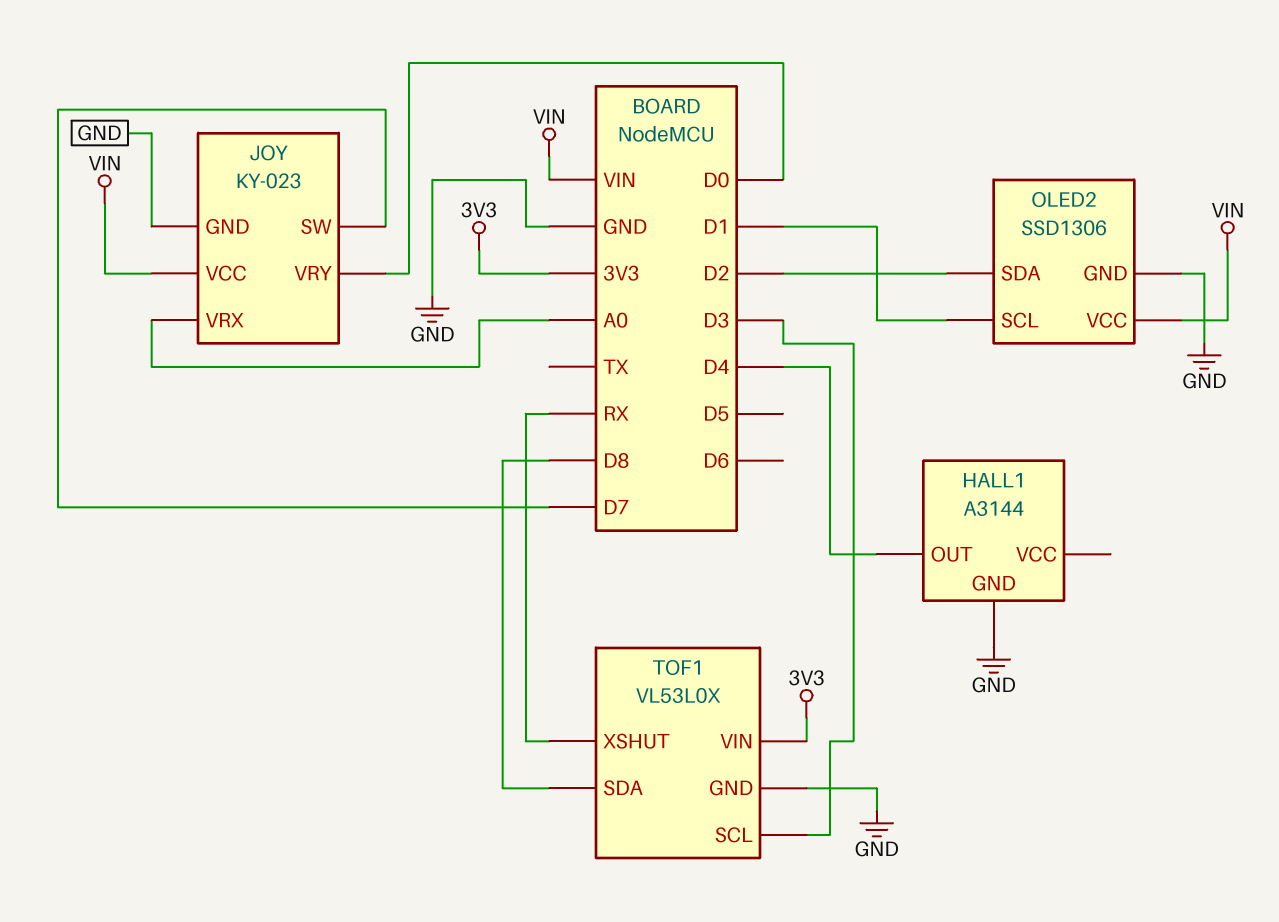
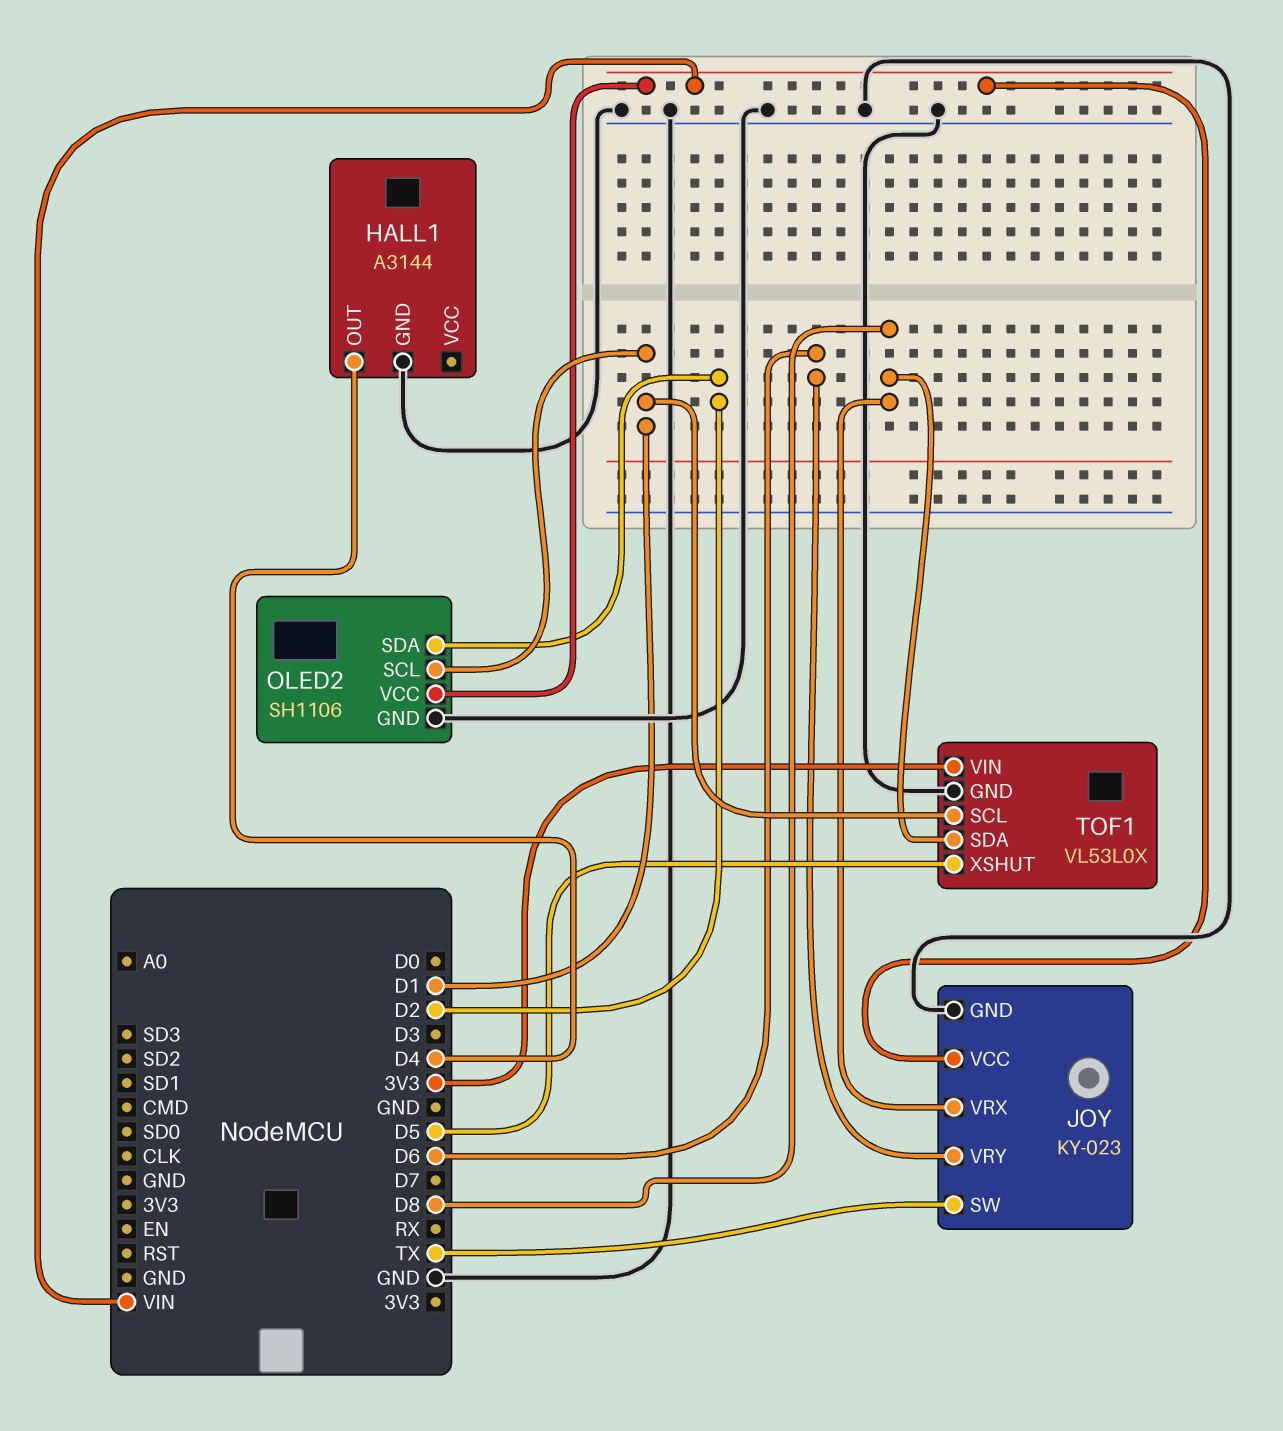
JOY pin SW: D7 -> TX
JOY pin VRX: A0 -> D8
JOY pin VRY: D0 -> D6
OLED2: SSD1306 -> SH1106
TOF1 pin SCL: D3 -> D1
TOF1 pin XSHUT: RX -> D5

